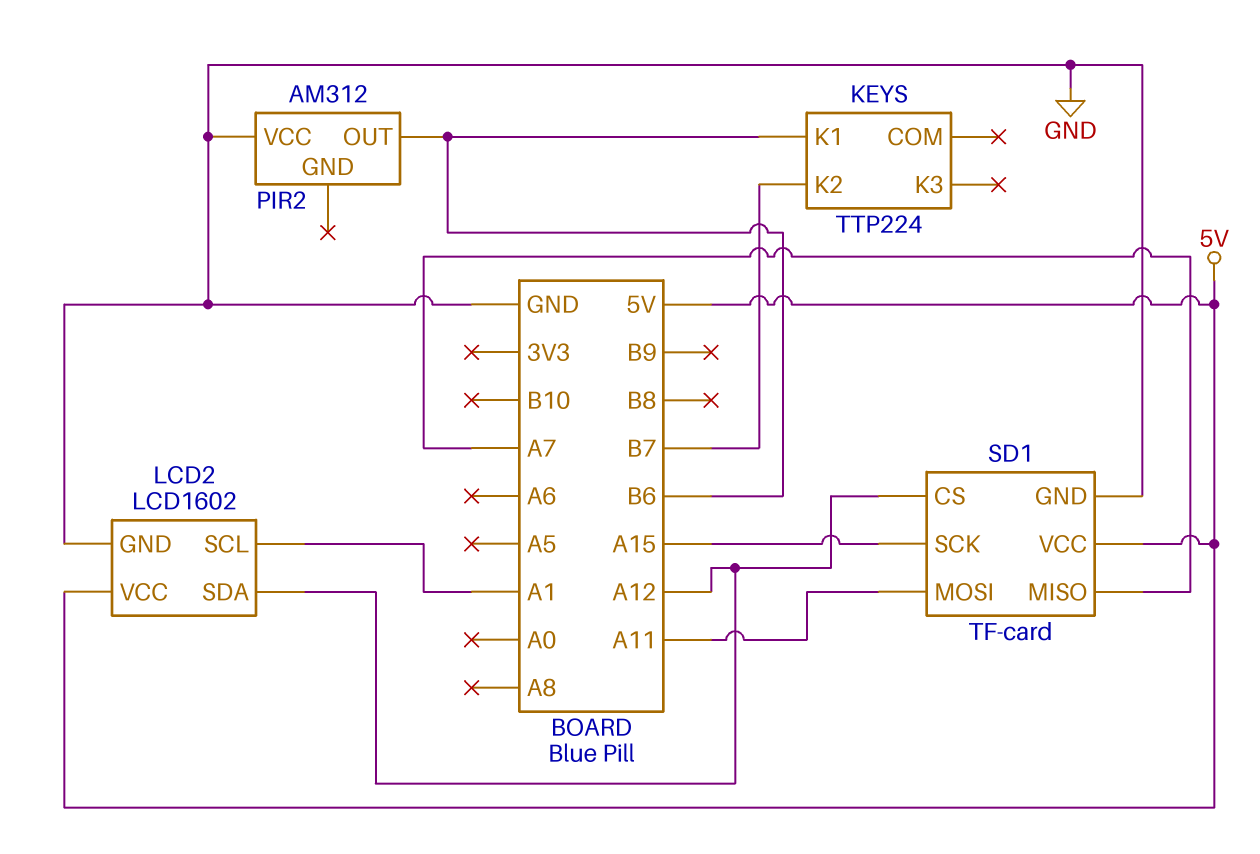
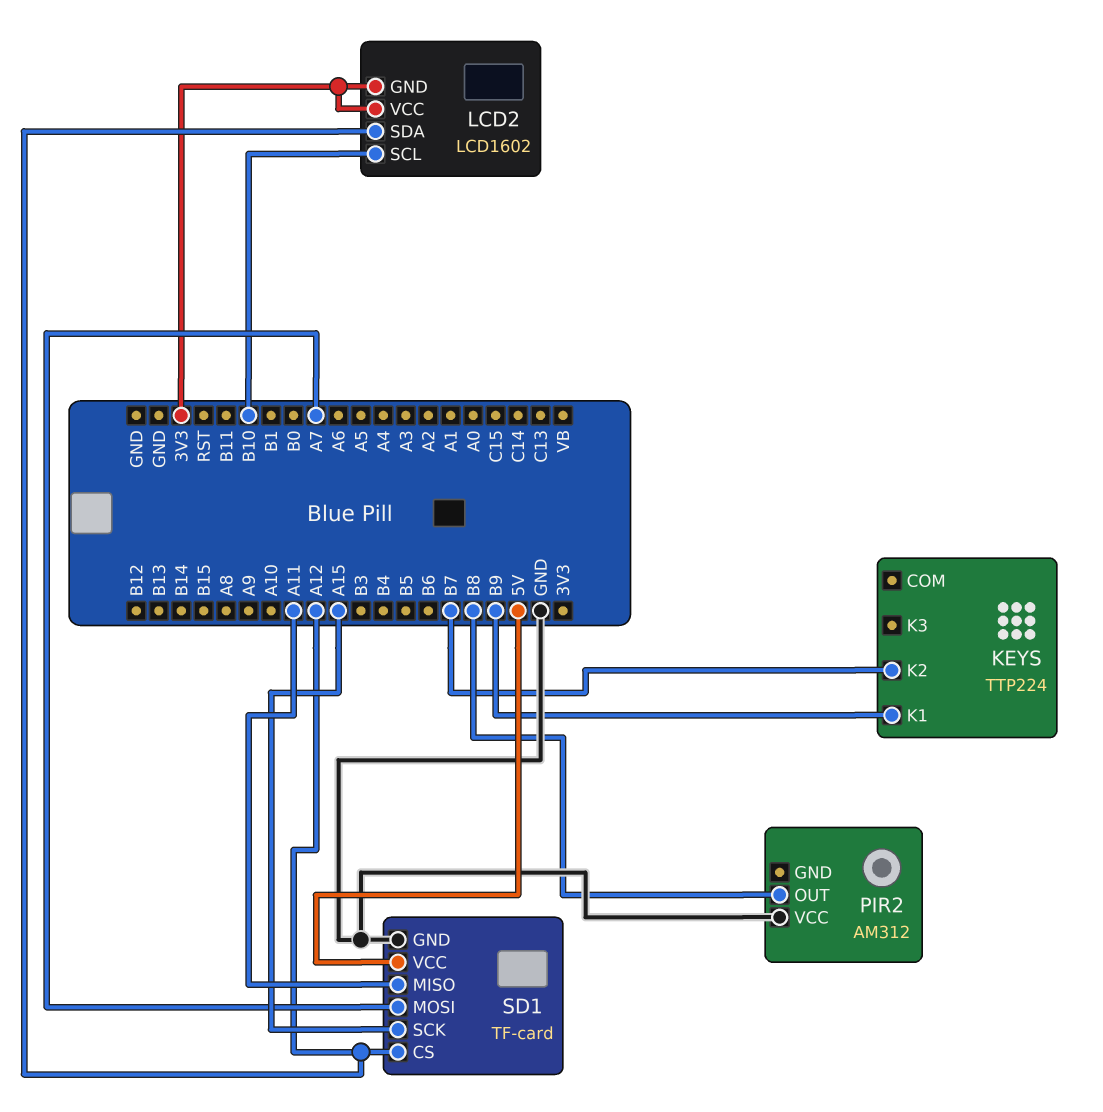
KEYS pin K1: B6 -> B9
LCD2 pin GND: GND -> 3V3
LCD2 pin SCL: A1 -> B10
LCD2 pin VCC: 5V -> 3V3
PIR2 pin OUT: B6 -> B8
SD1 pin MISO: A7 -> A11
SD1 pin MOSI: A11 -> A7

